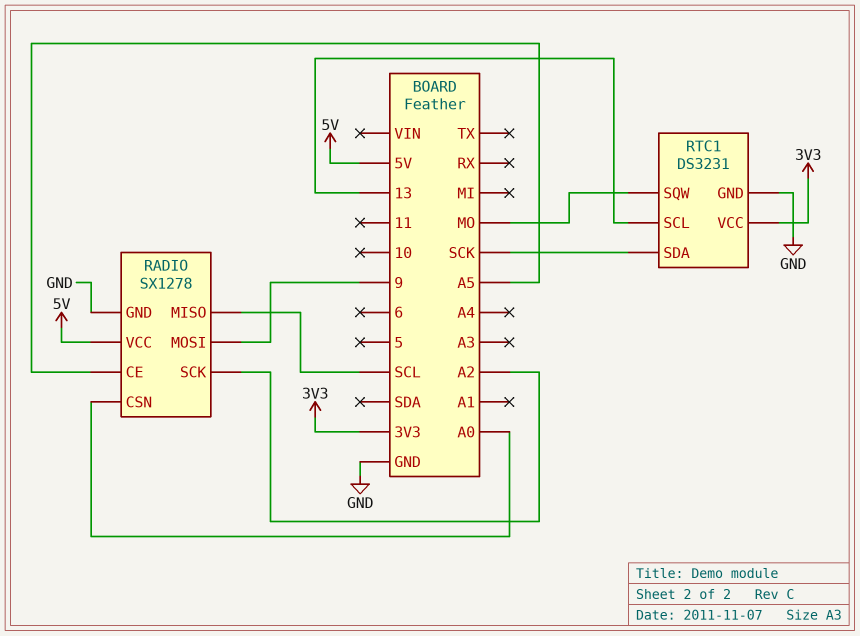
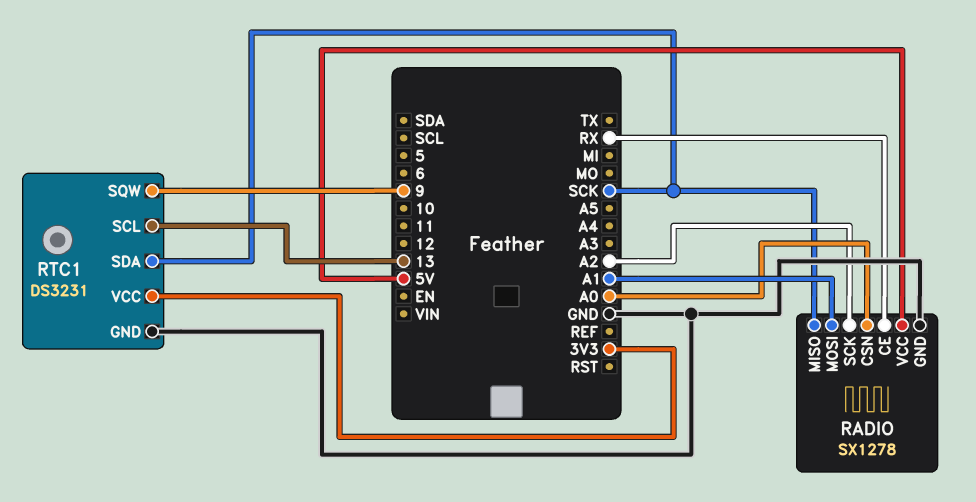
RADIO pin CE: A5 -> RX
RADIO pin MISO: SCL -> SCK
RADIO pin MOSI: 9 -> A1
RTC1 pin SQW: MO -> 9

